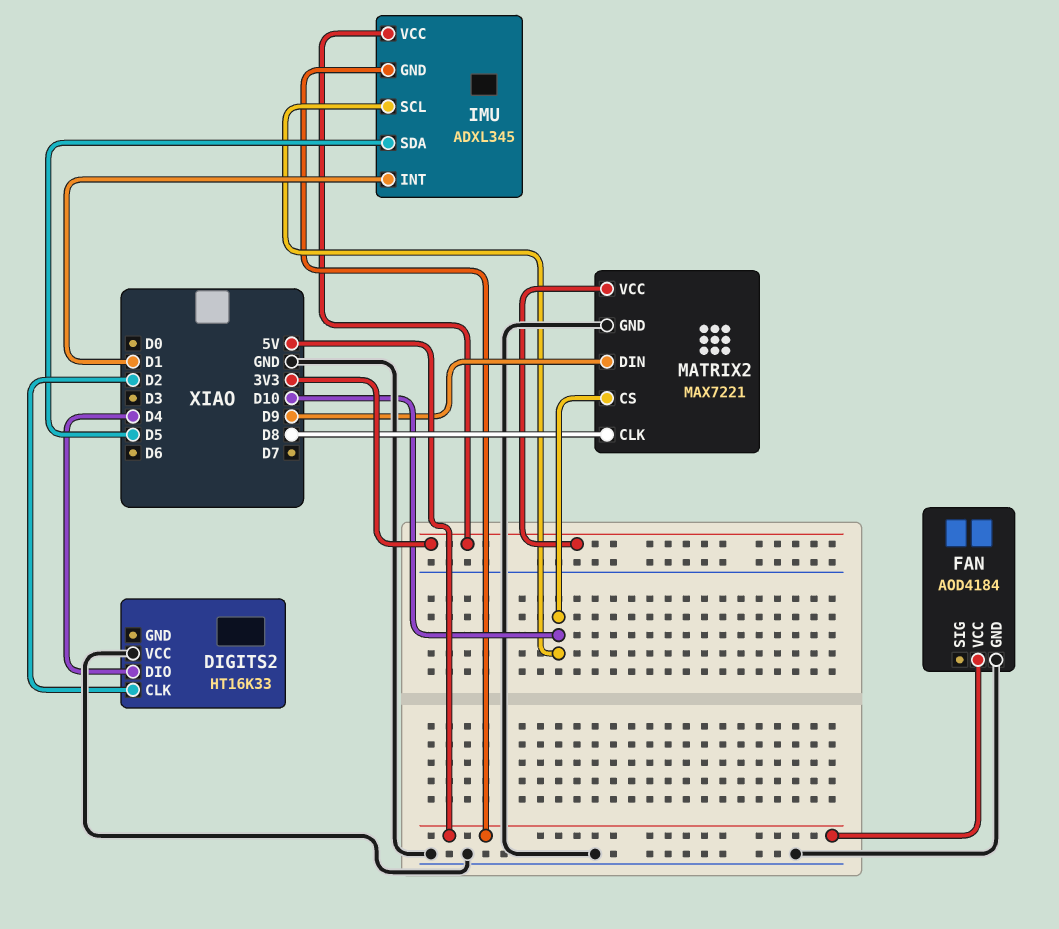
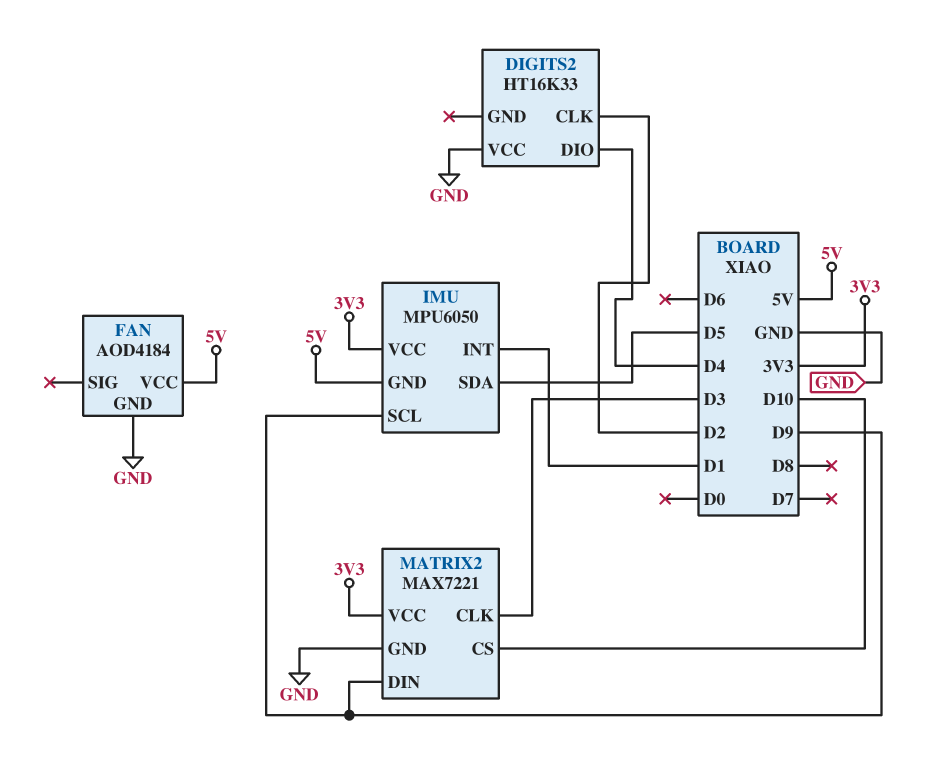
IMU: ADXL345 -> MPU6050
IMU pin SCL: D10 -> D9
MATRIX2 pin CLK: D8 -> D3

